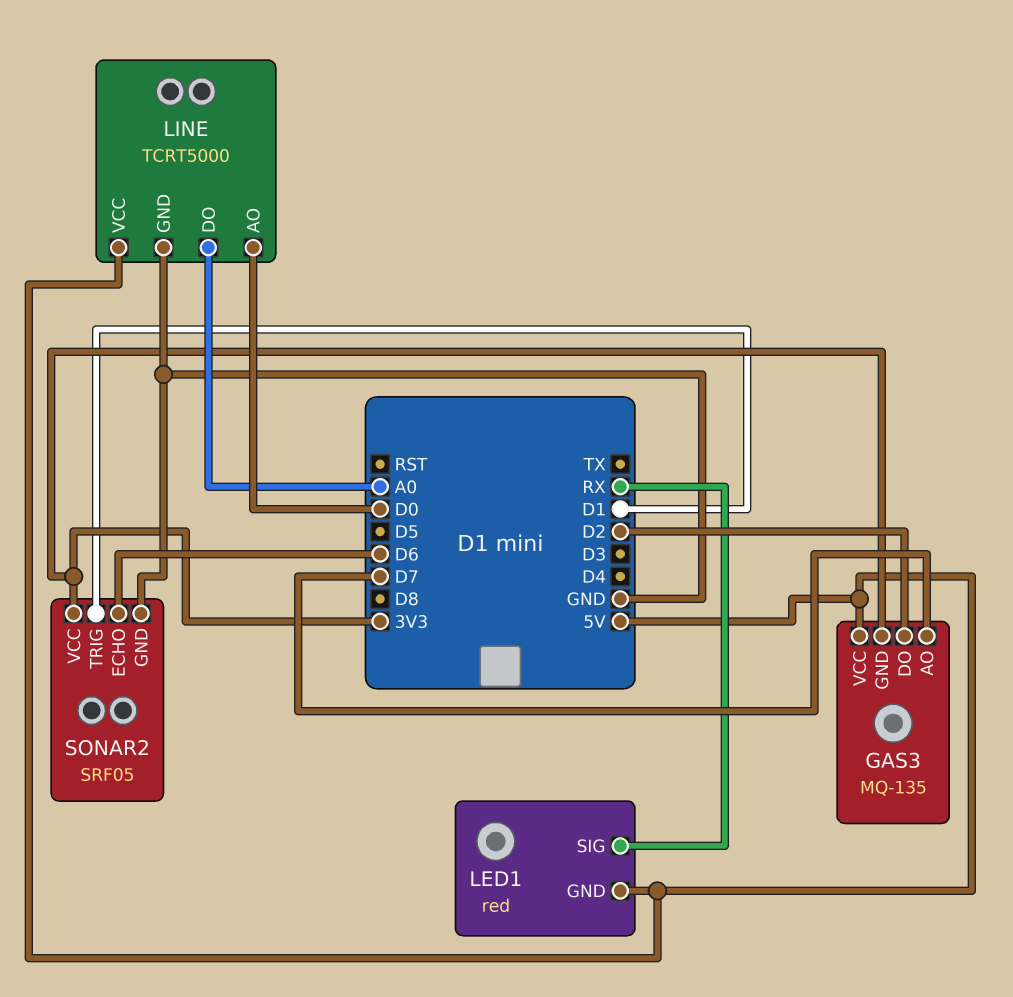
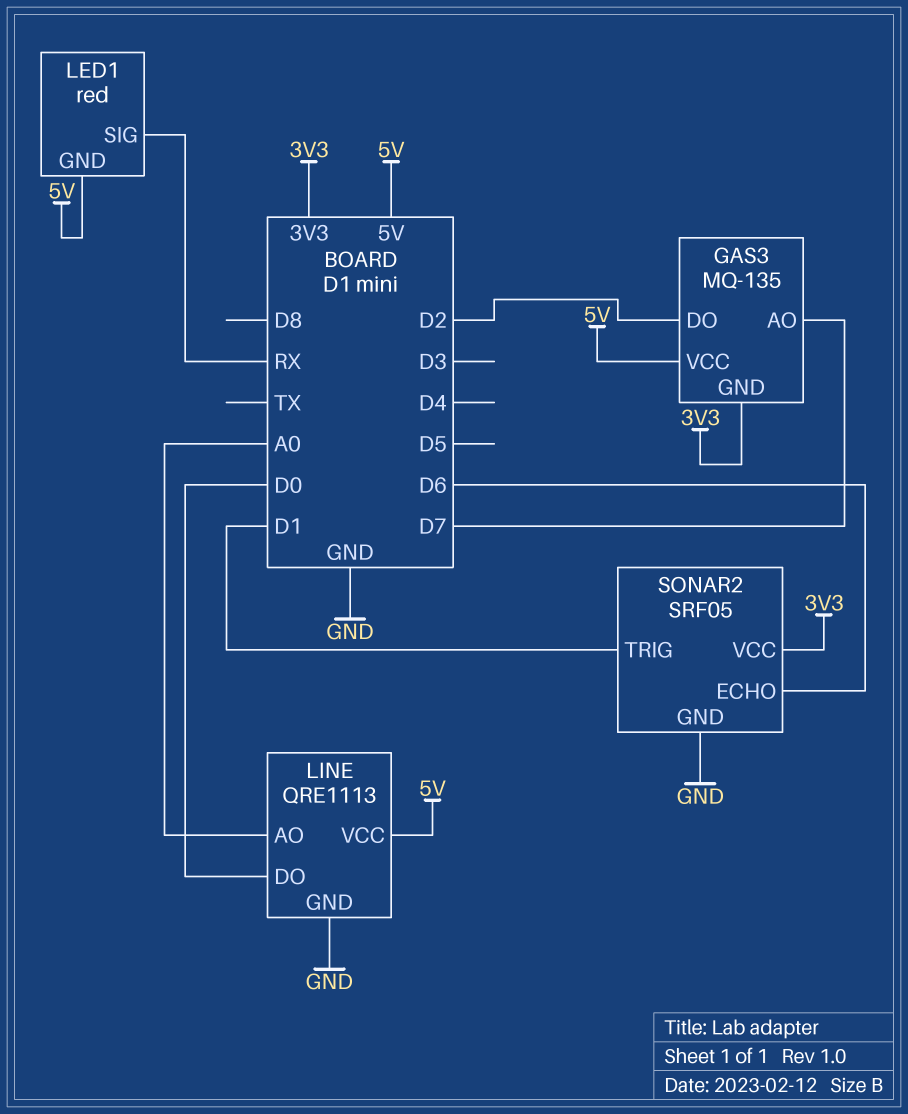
LINE: TCRT5000 -> QRE1113
LINE pin AO: D0 -> A0
LINE pin DO: A0 -> D0

